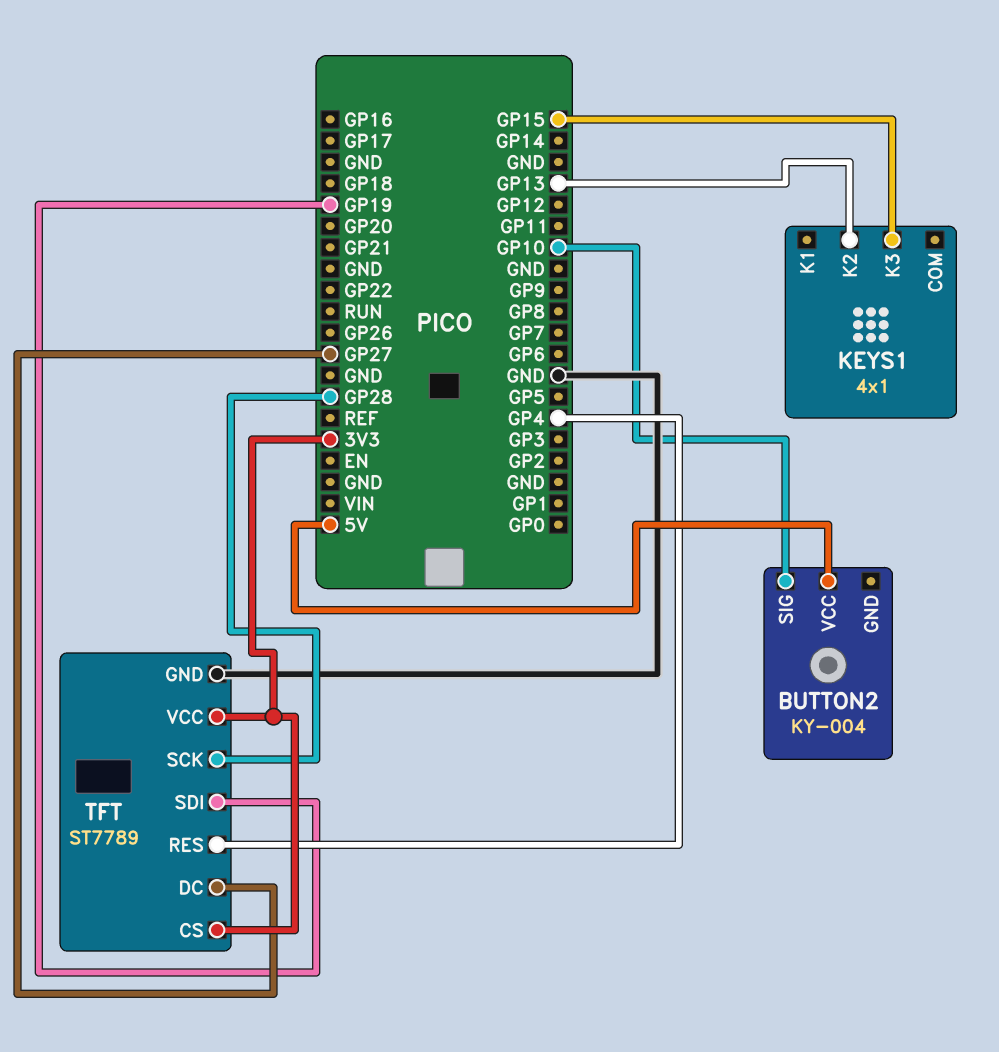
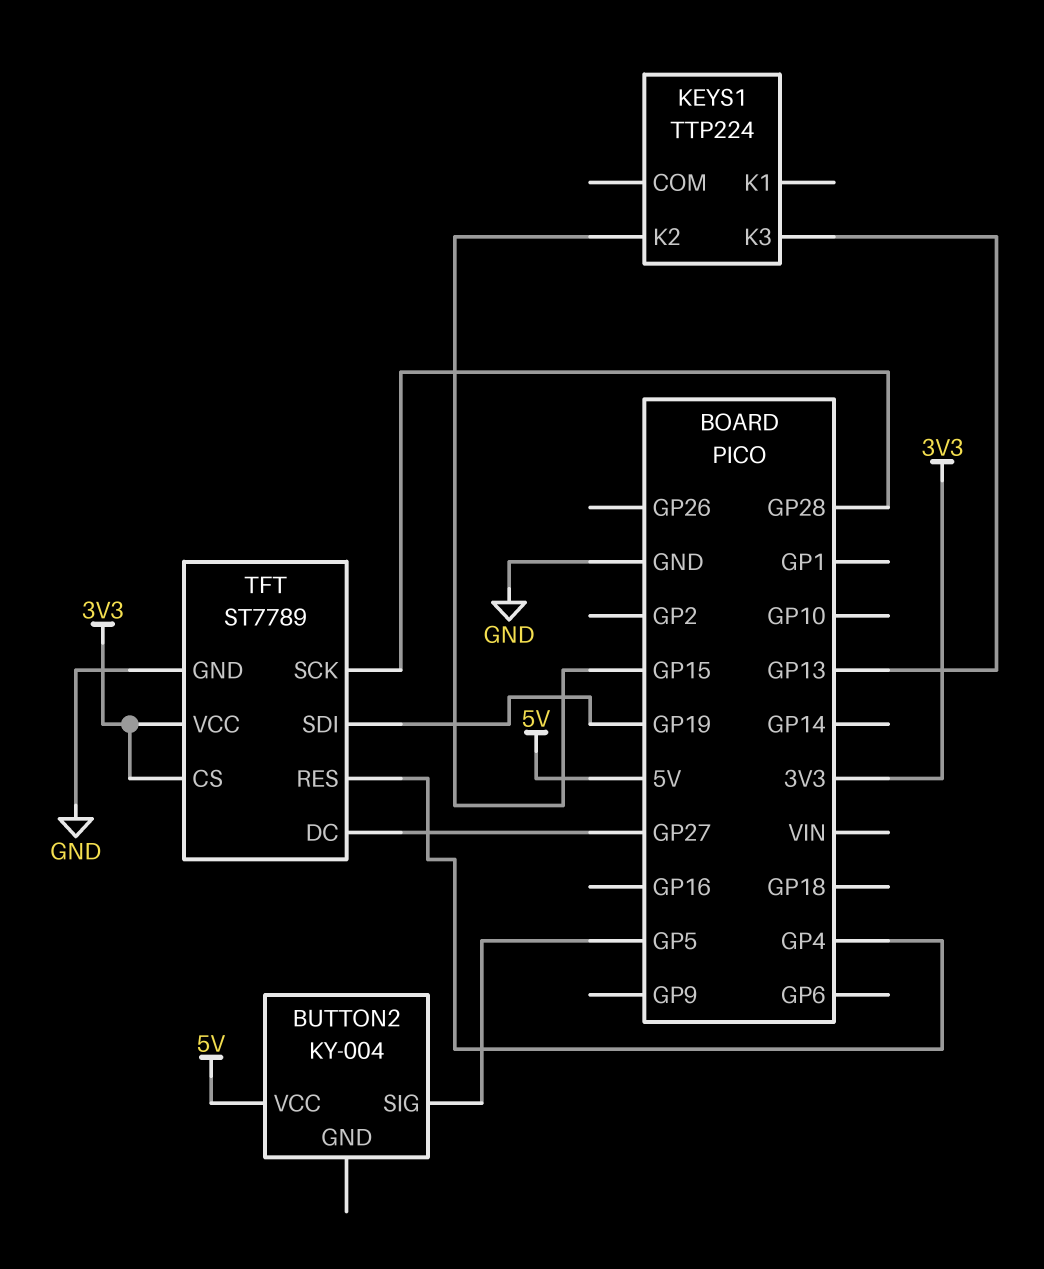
BUTTON2 pin SIG: GP10 -> GP5
KEYS1: 4x1 -> TTP224
KEYS1 pin K2: GP13 -> GP15
KEYS1 pin K3: GP15 -> GP13

